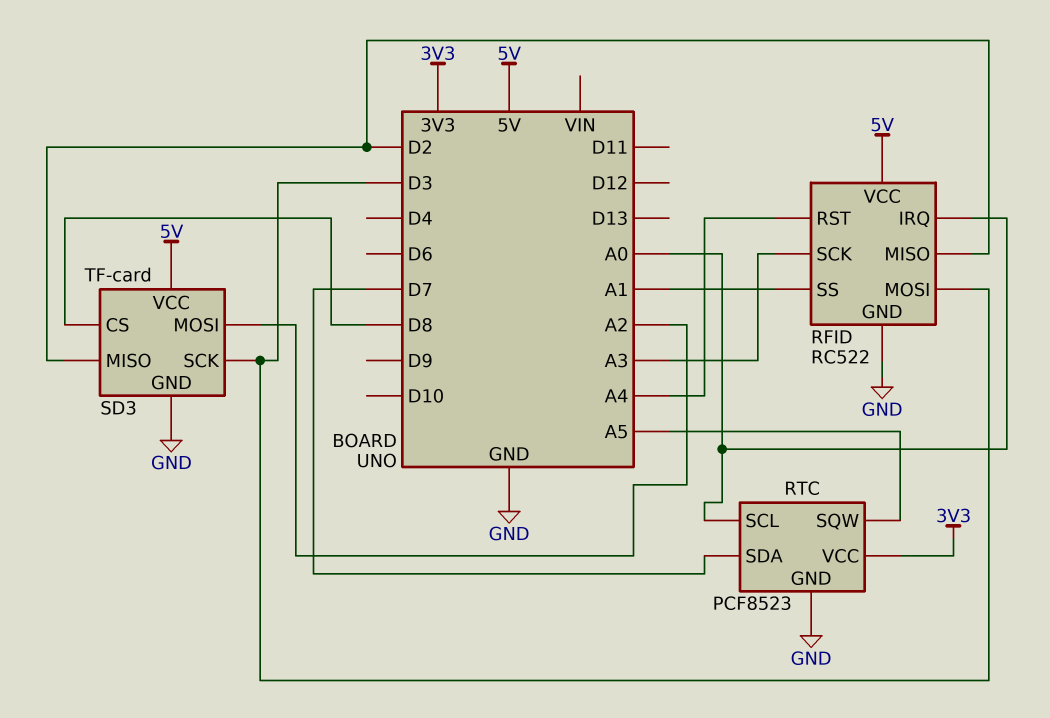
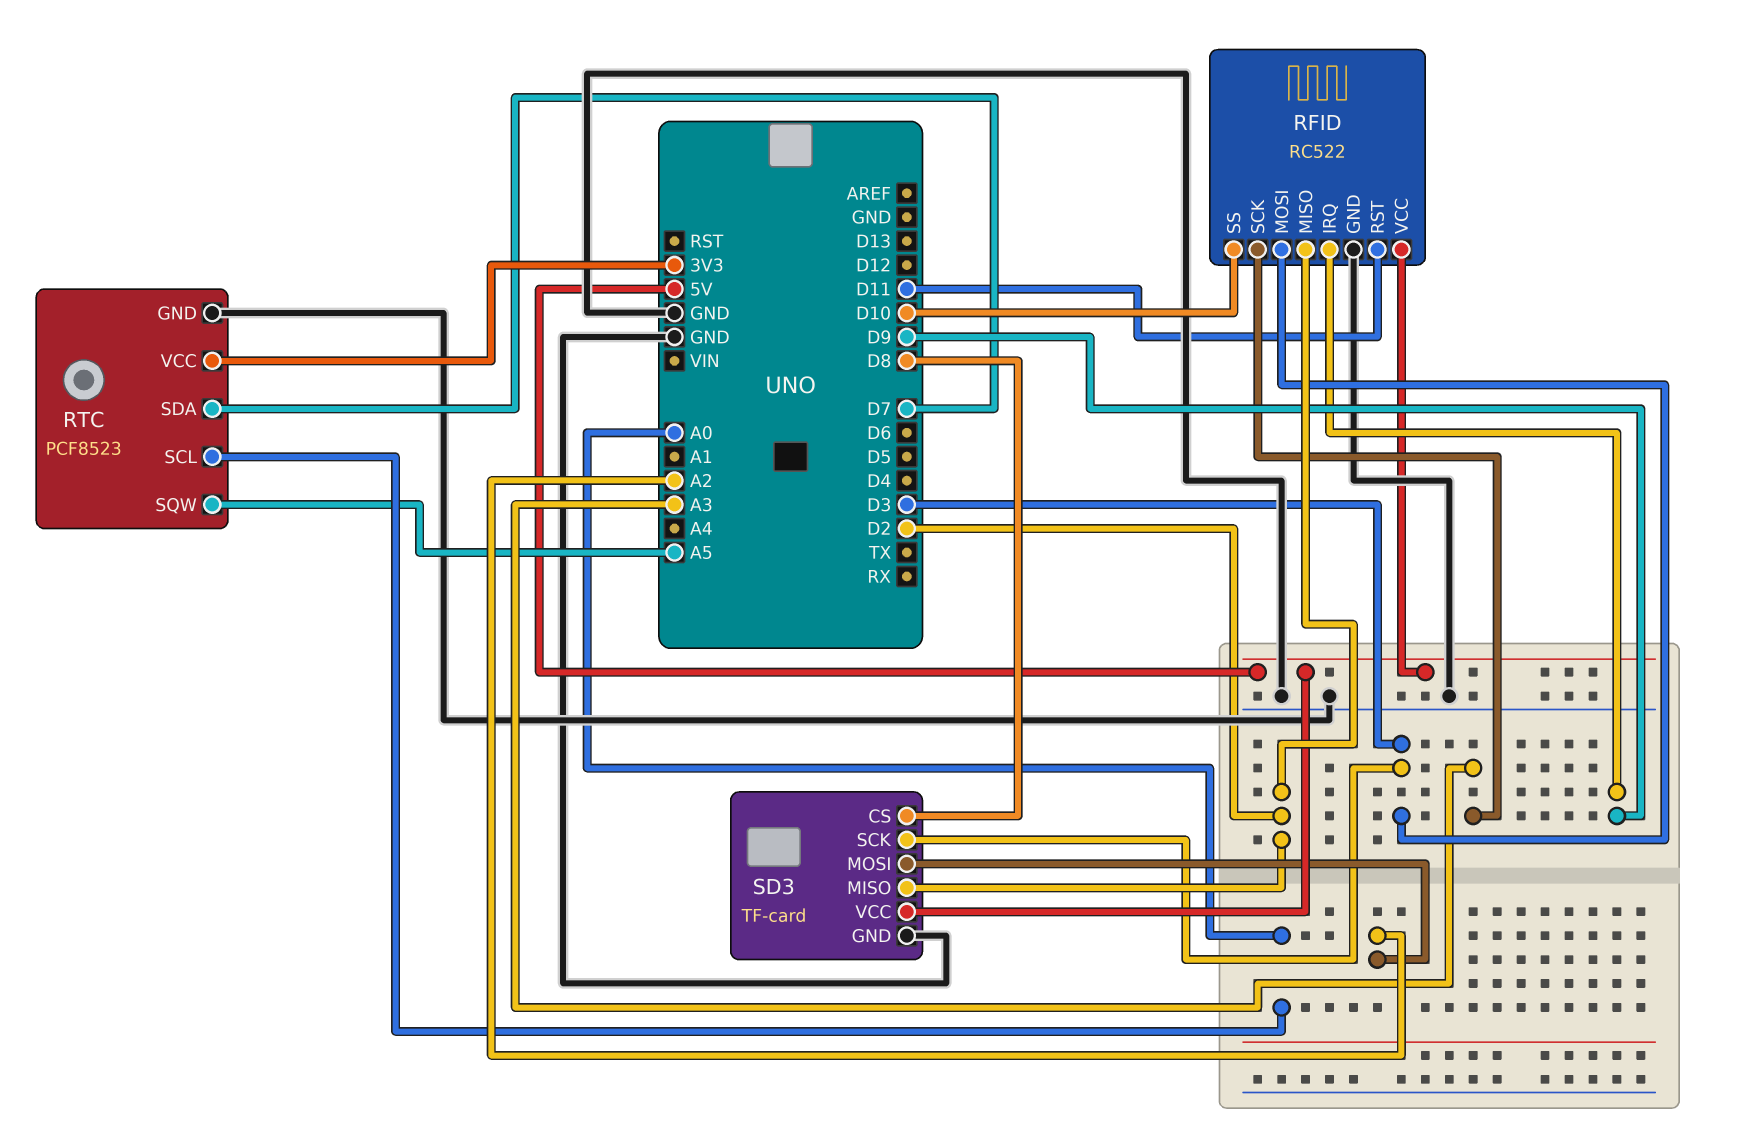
RFID pin IRQ: A0 -> D9
RFID pin RST: A4 -> D11
RFID pin SS: A1 -> D10

